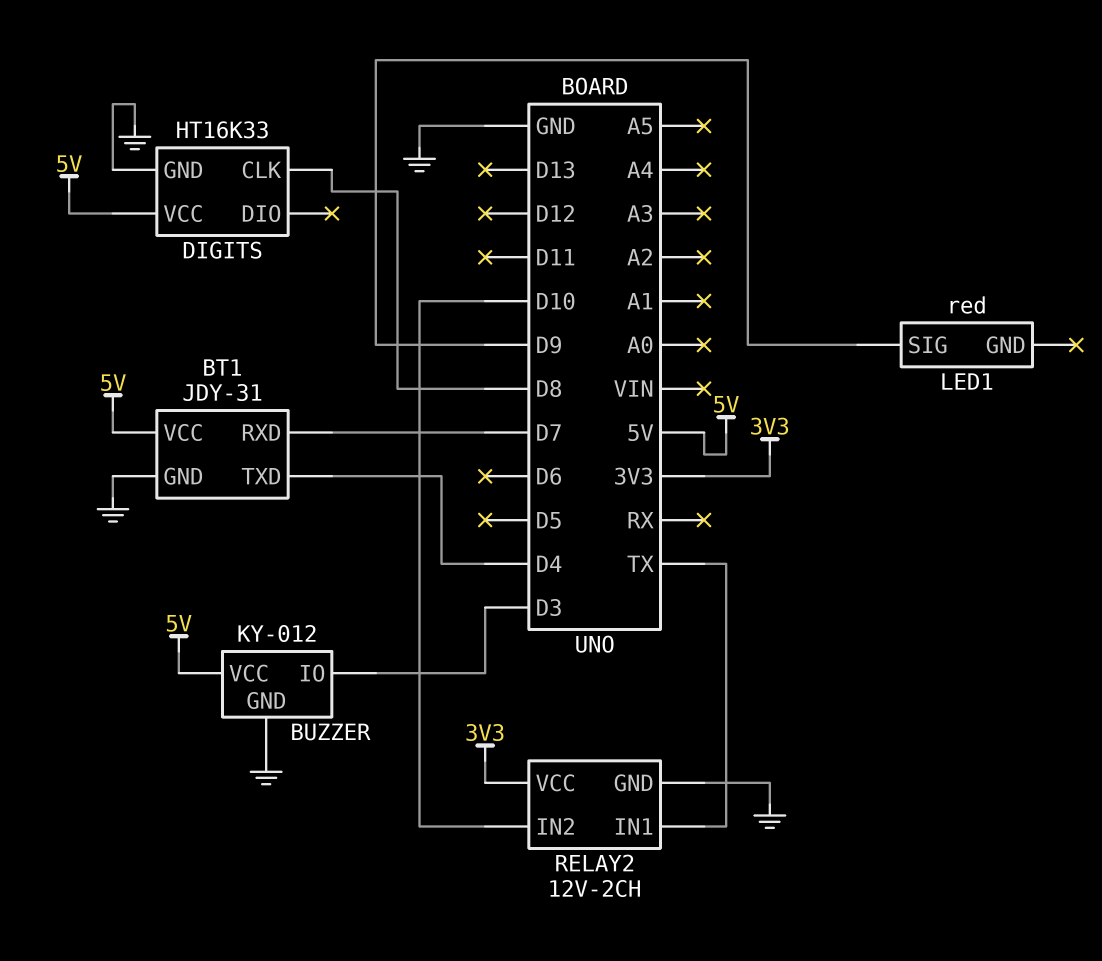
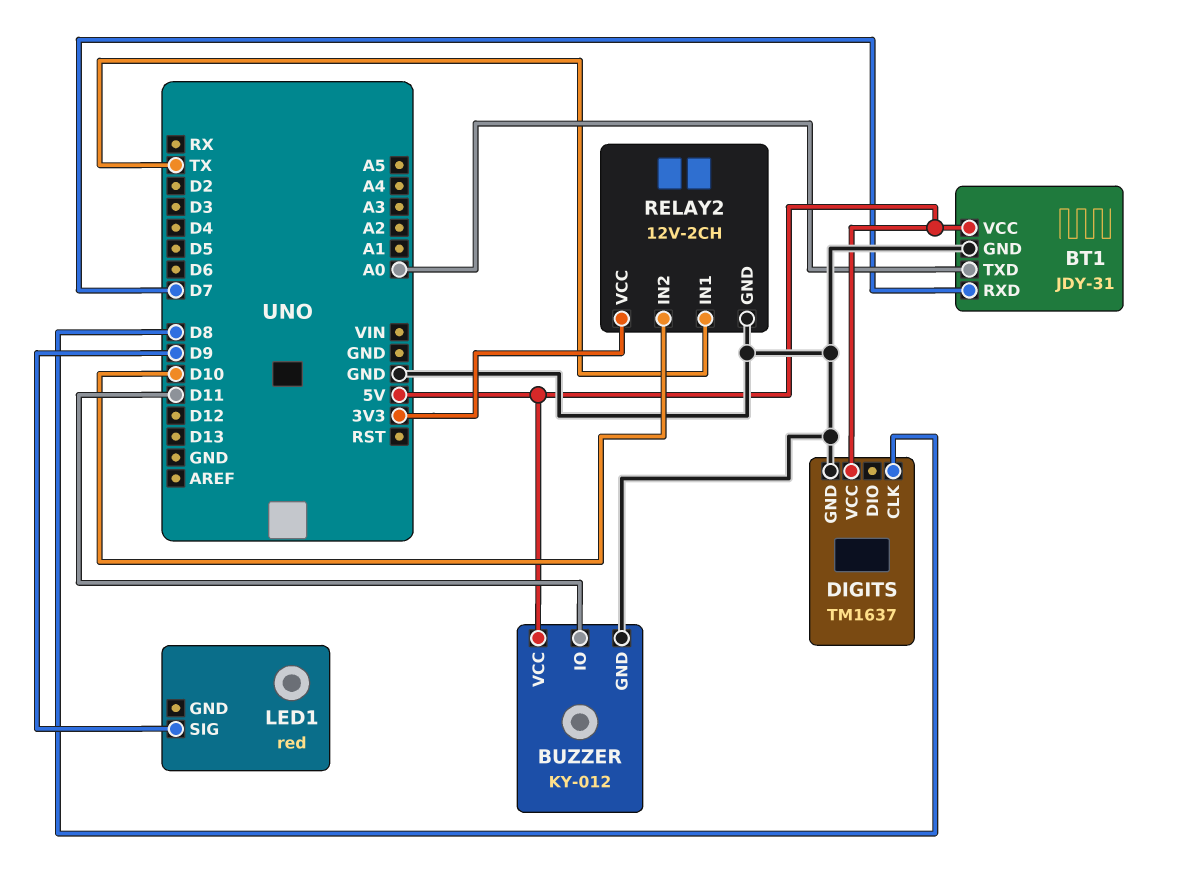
BT1 pin TXD: D4 -> A0
BUZZER pin IO: D3 -> D11
DIGITS: HT16K33 -> TM1637

